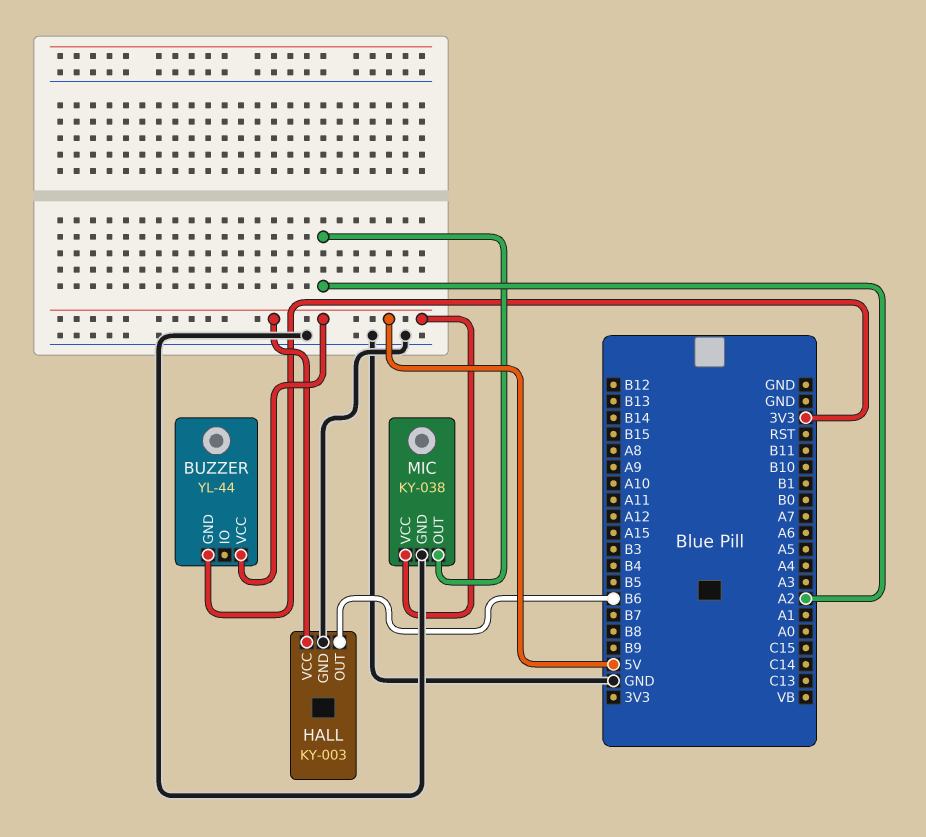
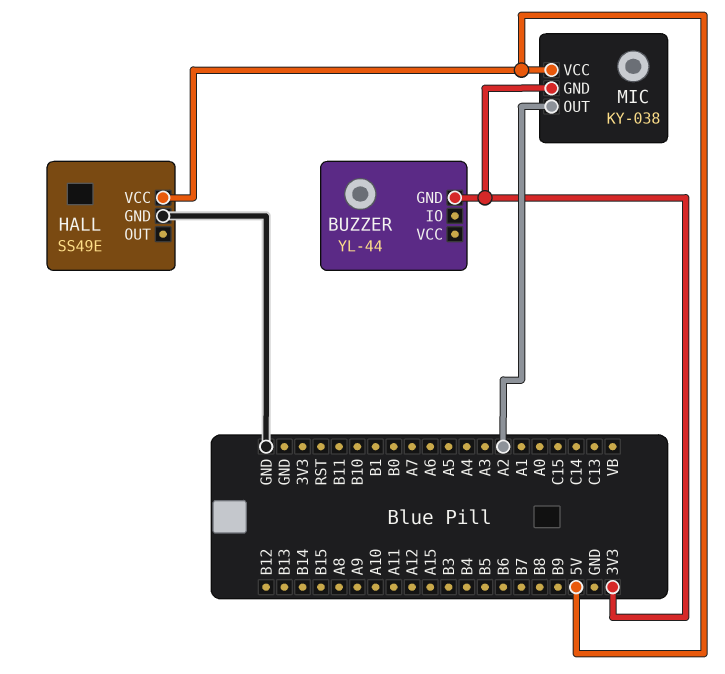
BUZZER pin VCC: 5V -> none
HALL: KY-003 -> SS49E
HALL pin OUT: B6 -> none
MIC pin GND: GND -> 3V3

